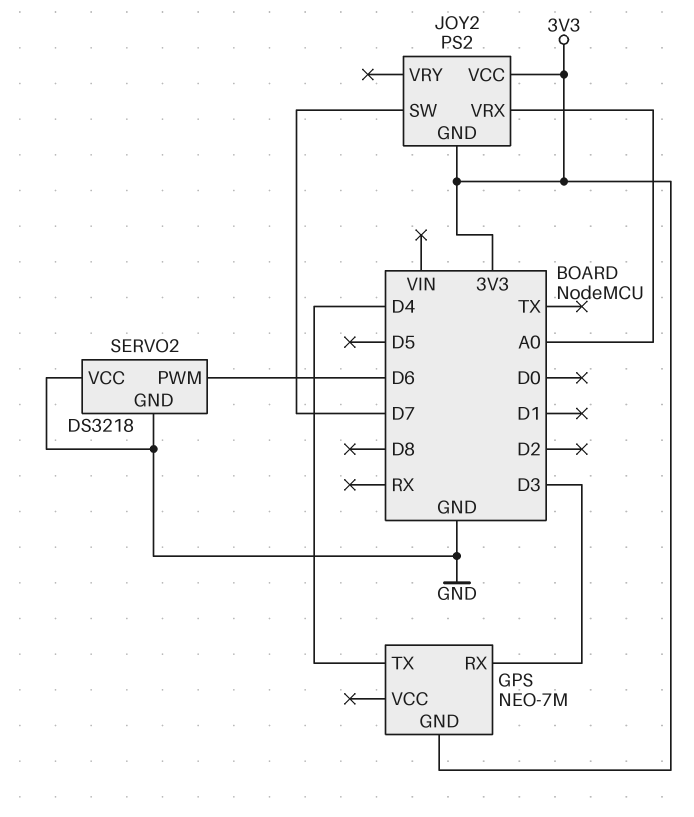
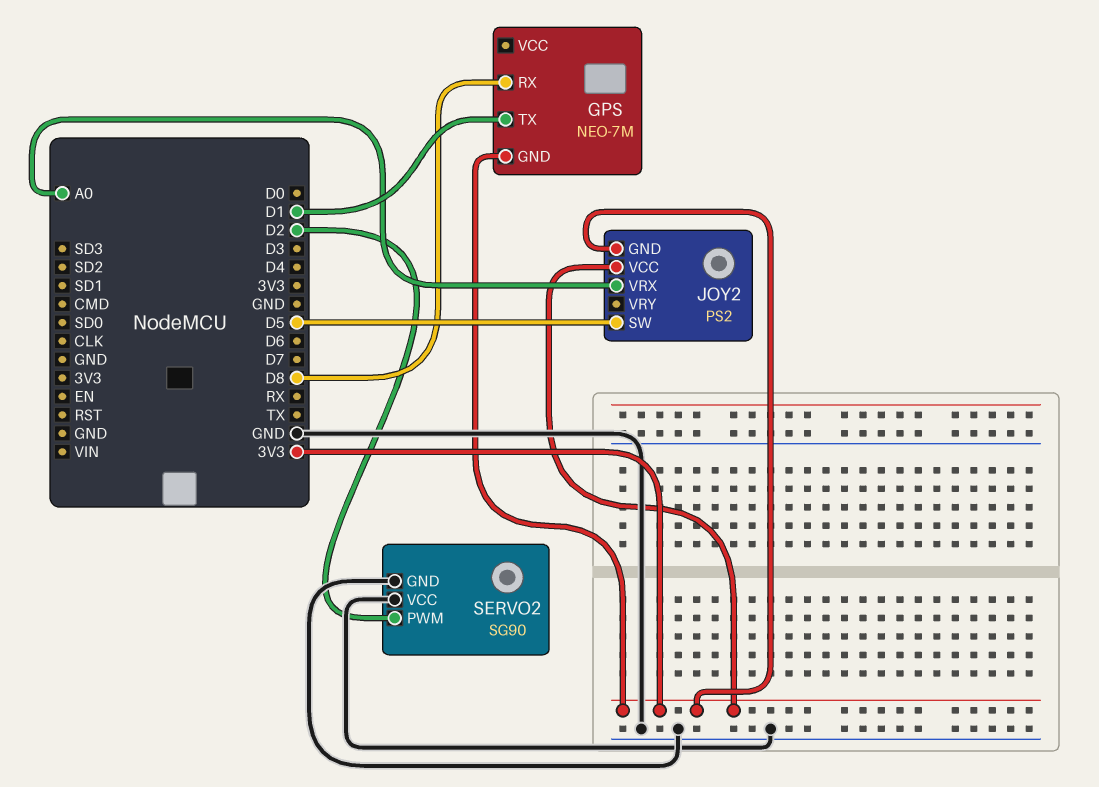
GPS pin RX: D3 -> D8
GPS pin TX: D4 -> D1
JOY2 pin SW: D7 -> D5
SERVO2: DS3218 -> SG90
SERVO2 pin PWM: D6 -> D2

